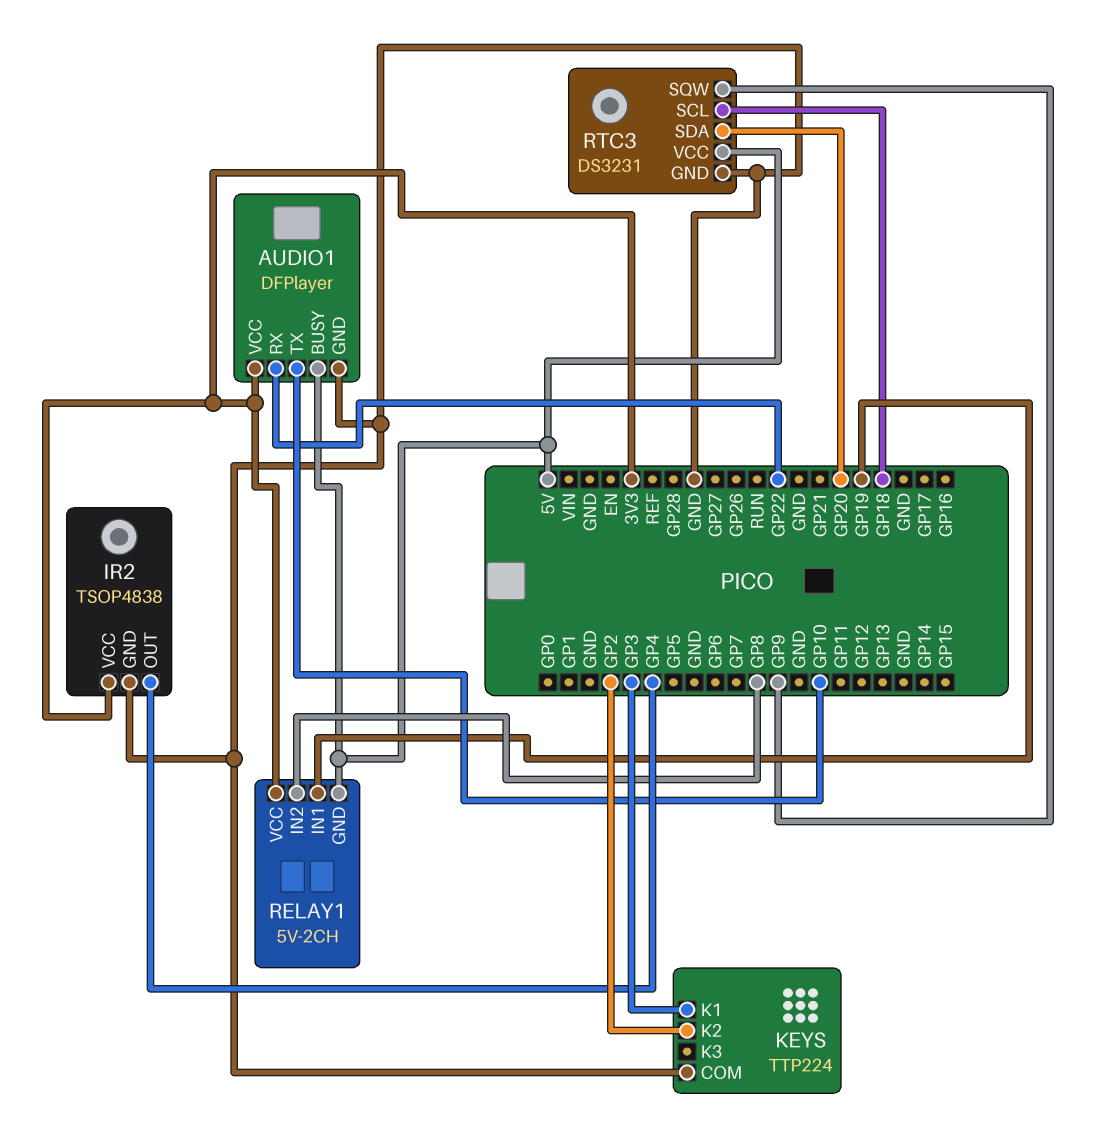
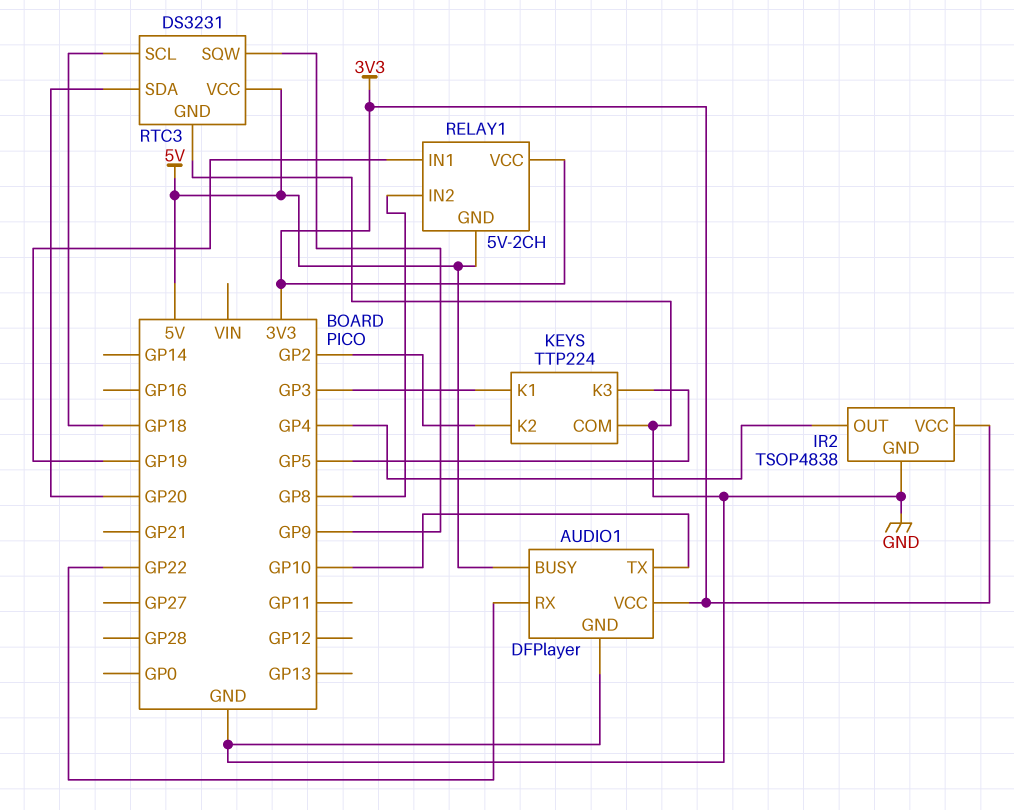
KEYS pin K3: none -> GP5

